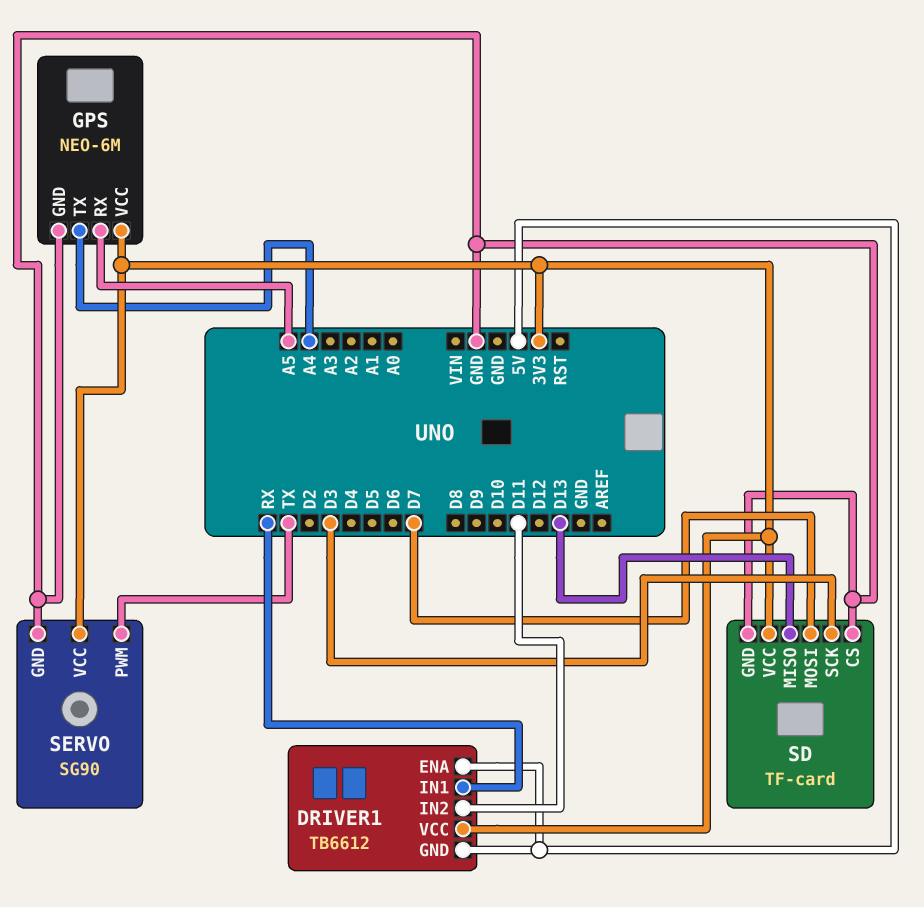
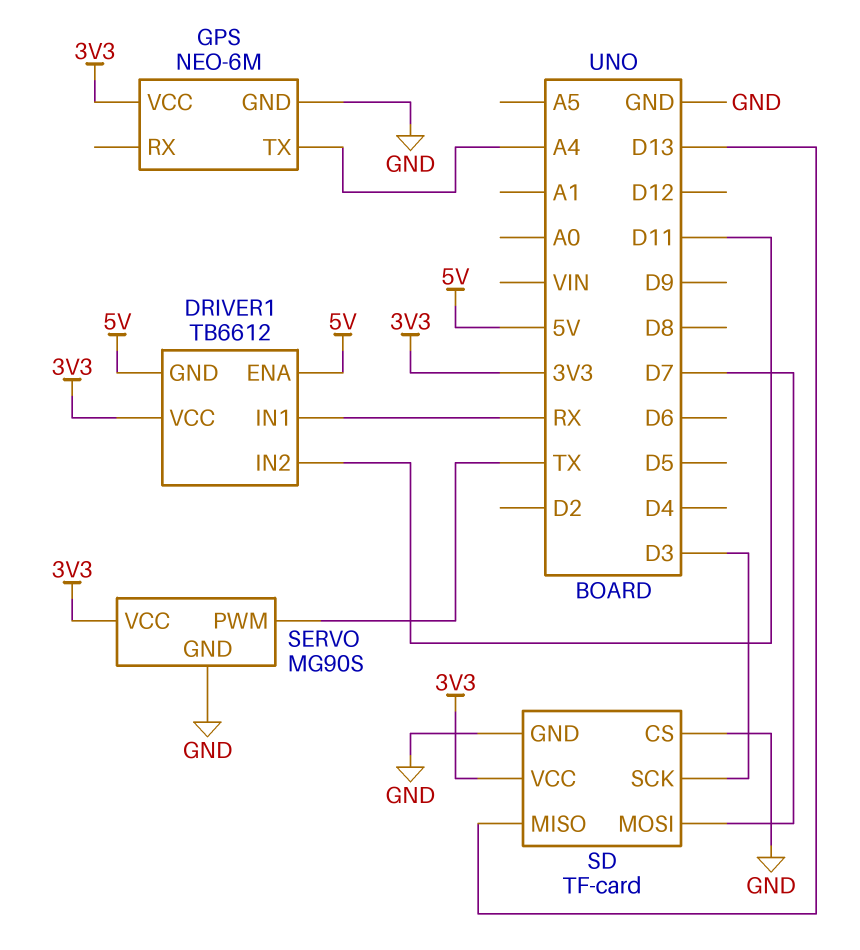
GPS pin RX: A5 -> none
SERVO: SG90 -> MG90S

